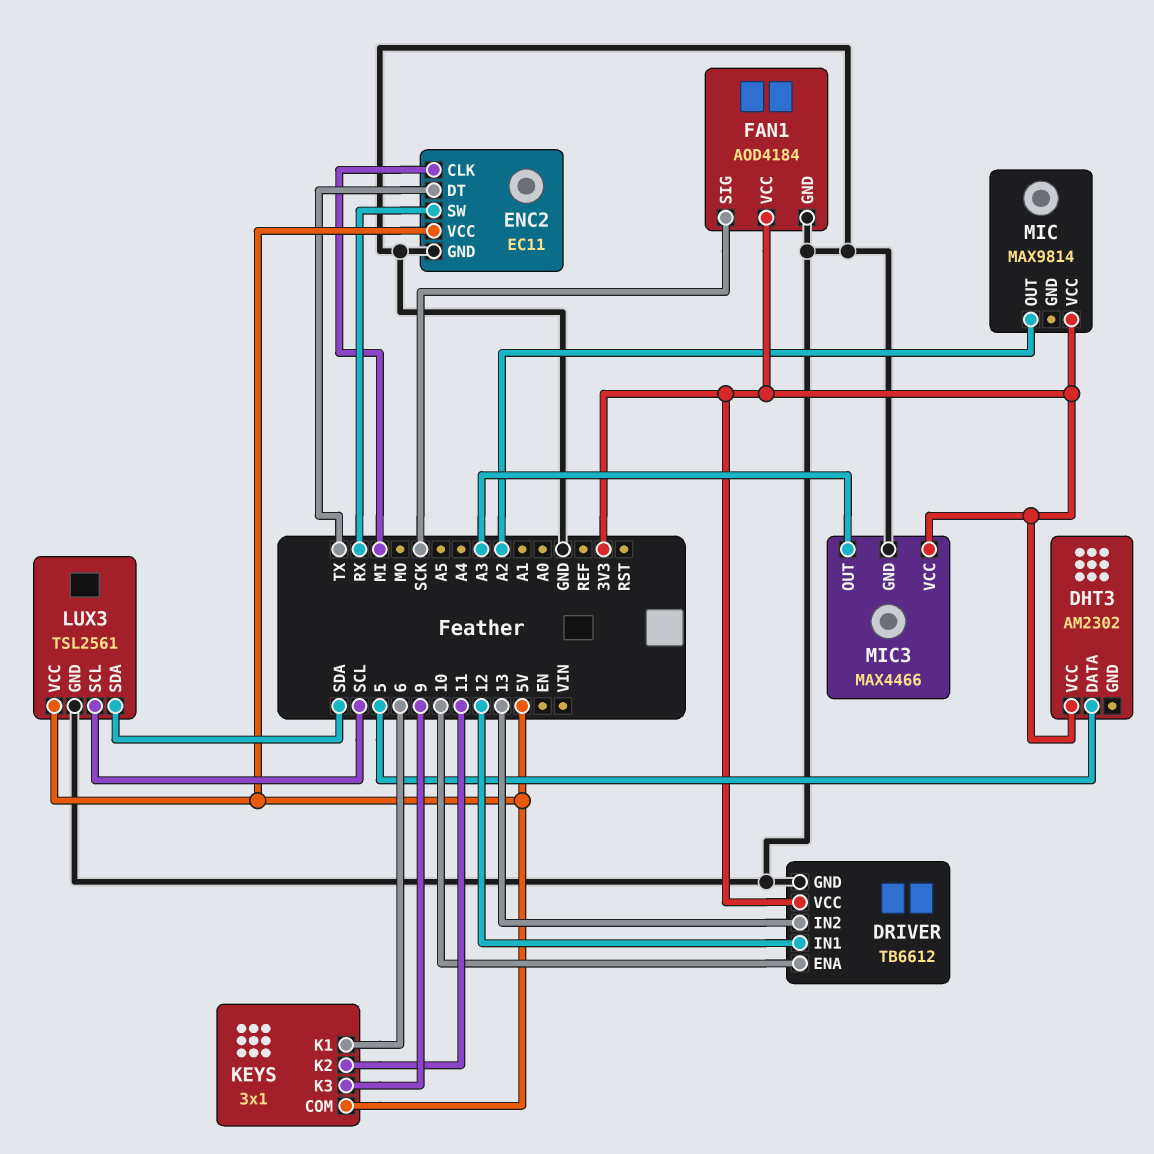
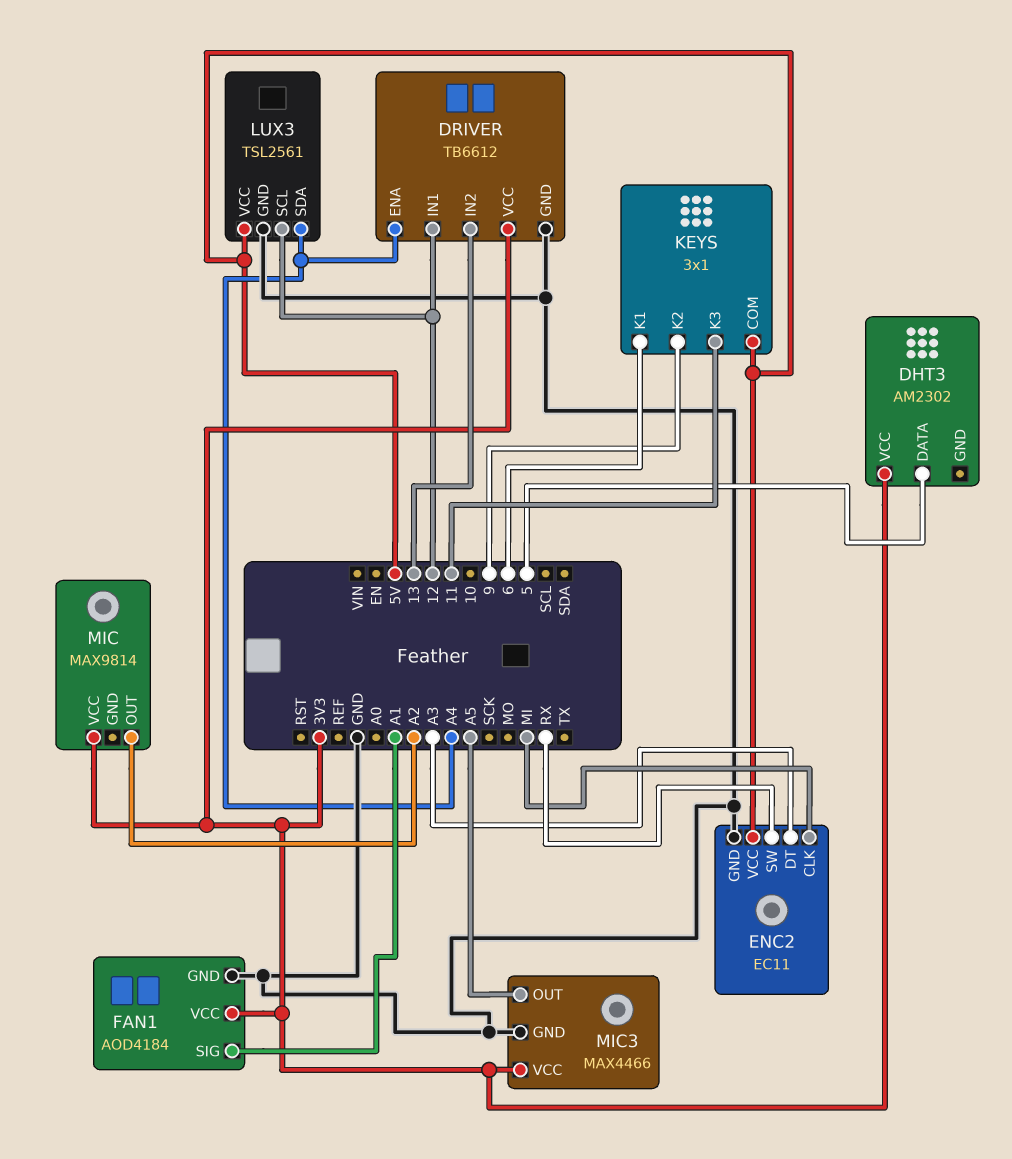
DRIVER pin ENA: 10 -> A4
ENC2 pin DT: TX -> A3
FAN1 pin SIG: SCK -> A1
KEYS pin K2: 11 -> 9
KEYS pin K3: 9 -> 11
LUX3 pin SCL: SCL -> 12
LUX3 pin SDA: SDA -> A4
MIC3 pin OUT: A3 -> A5

